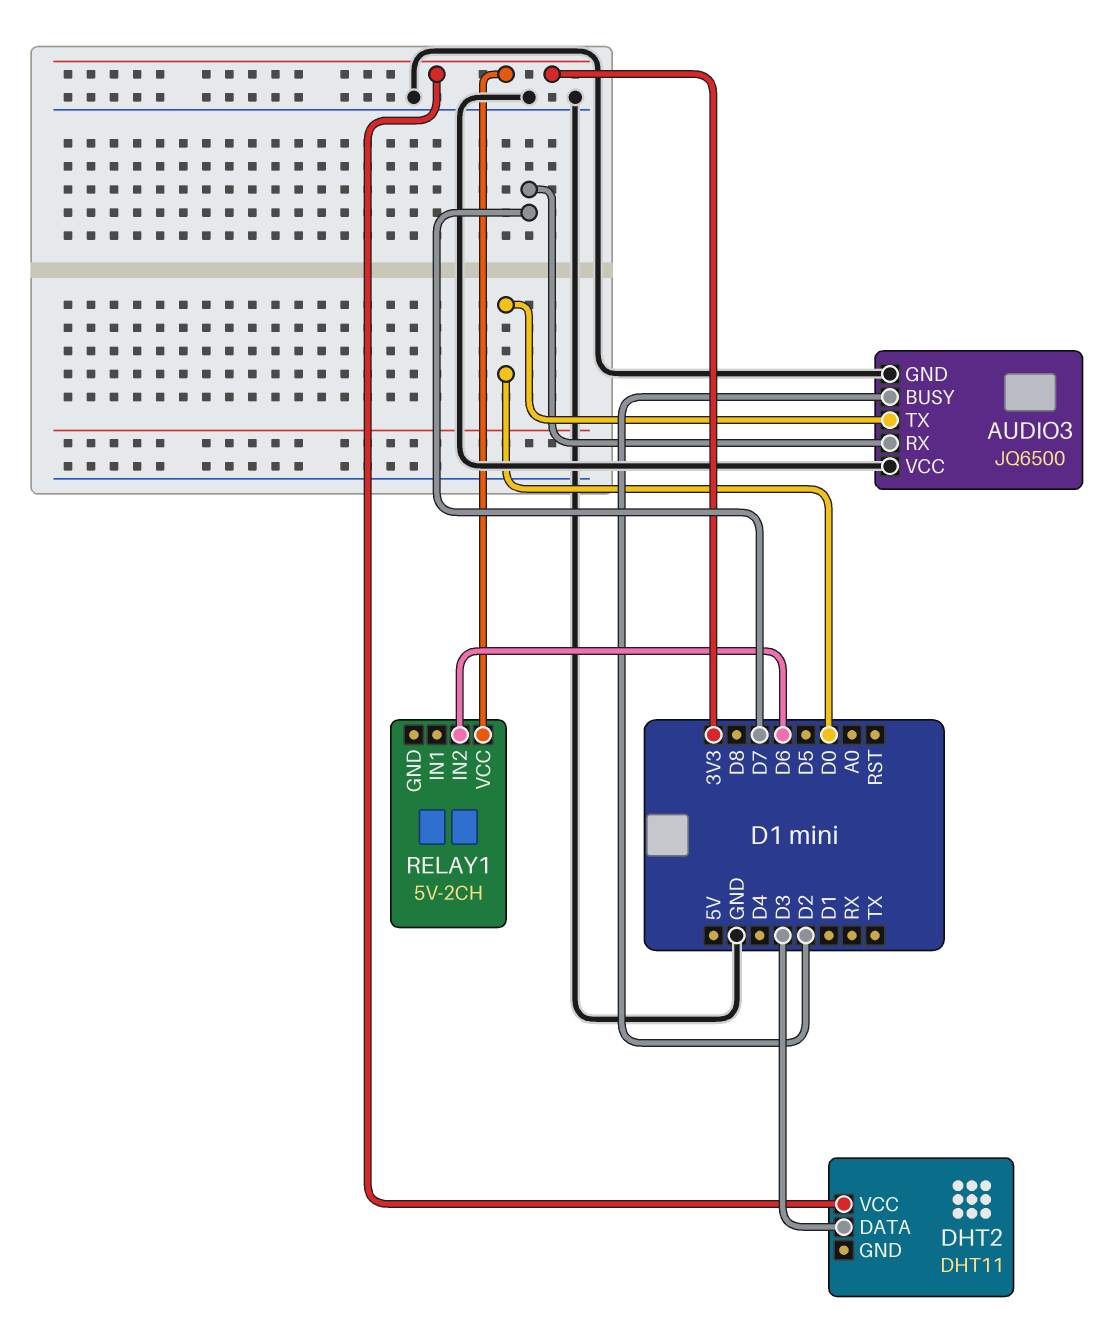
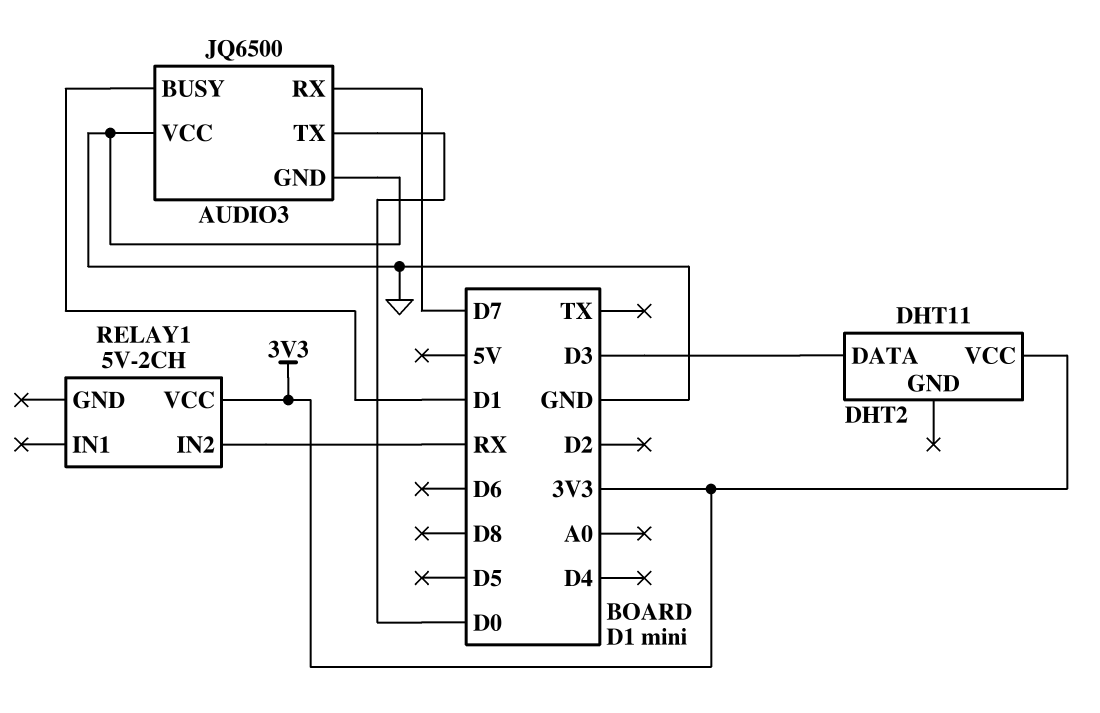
AUDIO3 pin BUSY: D2 -> D1
RELAY1 pin IN2: D6 -> RX

